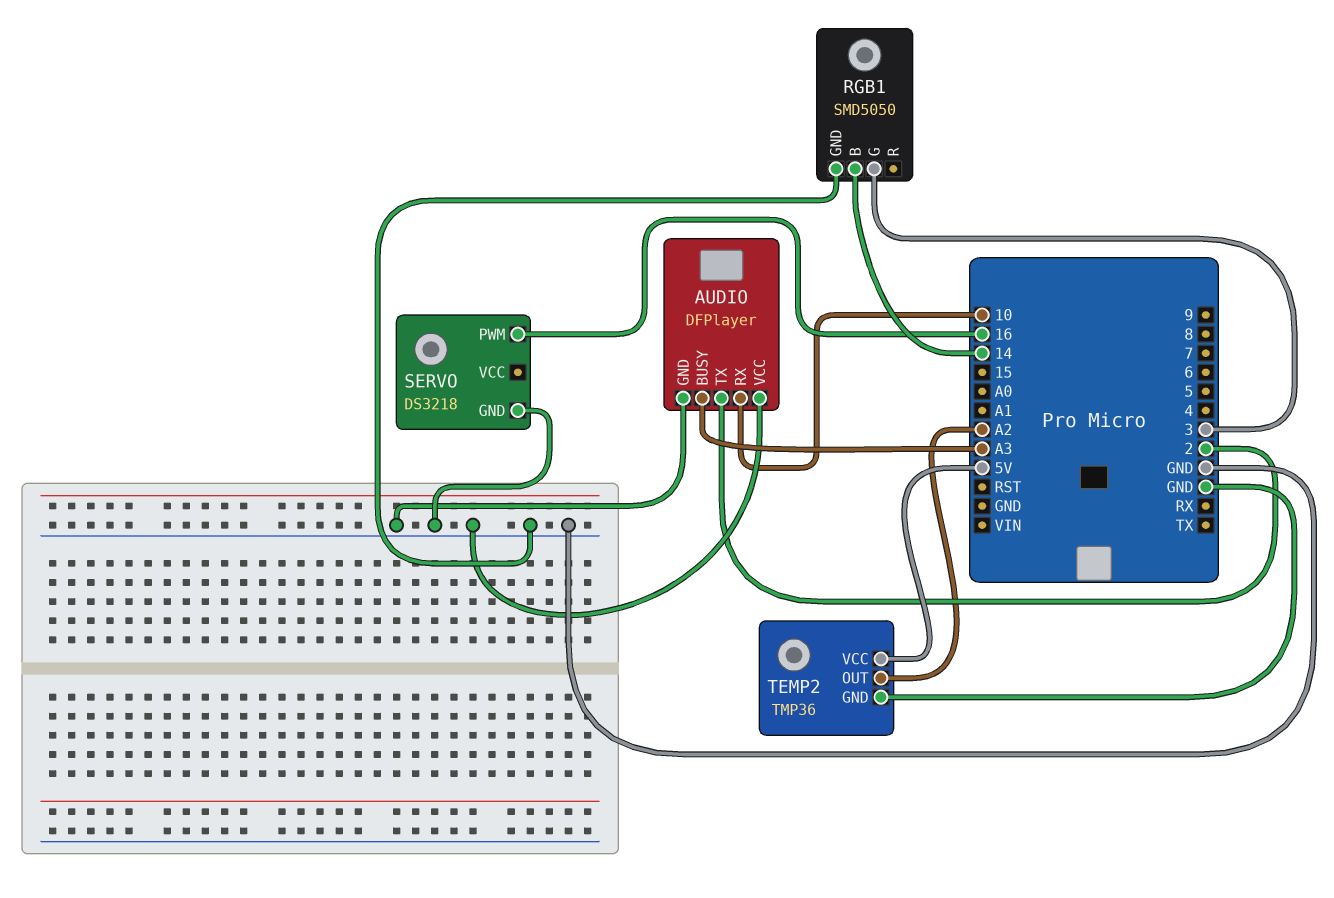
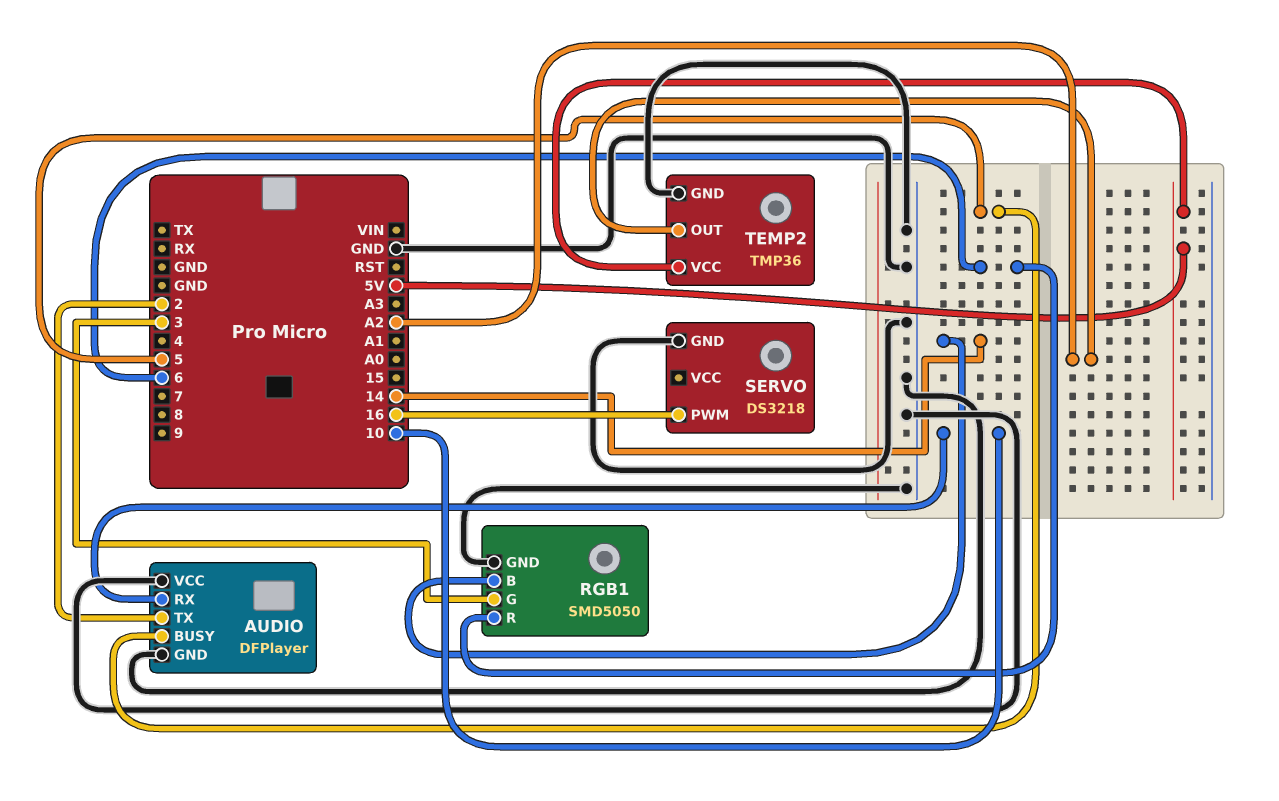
AUDIO pin BUSY: A3 -> 5
RGB1 pin R: none -> 6

